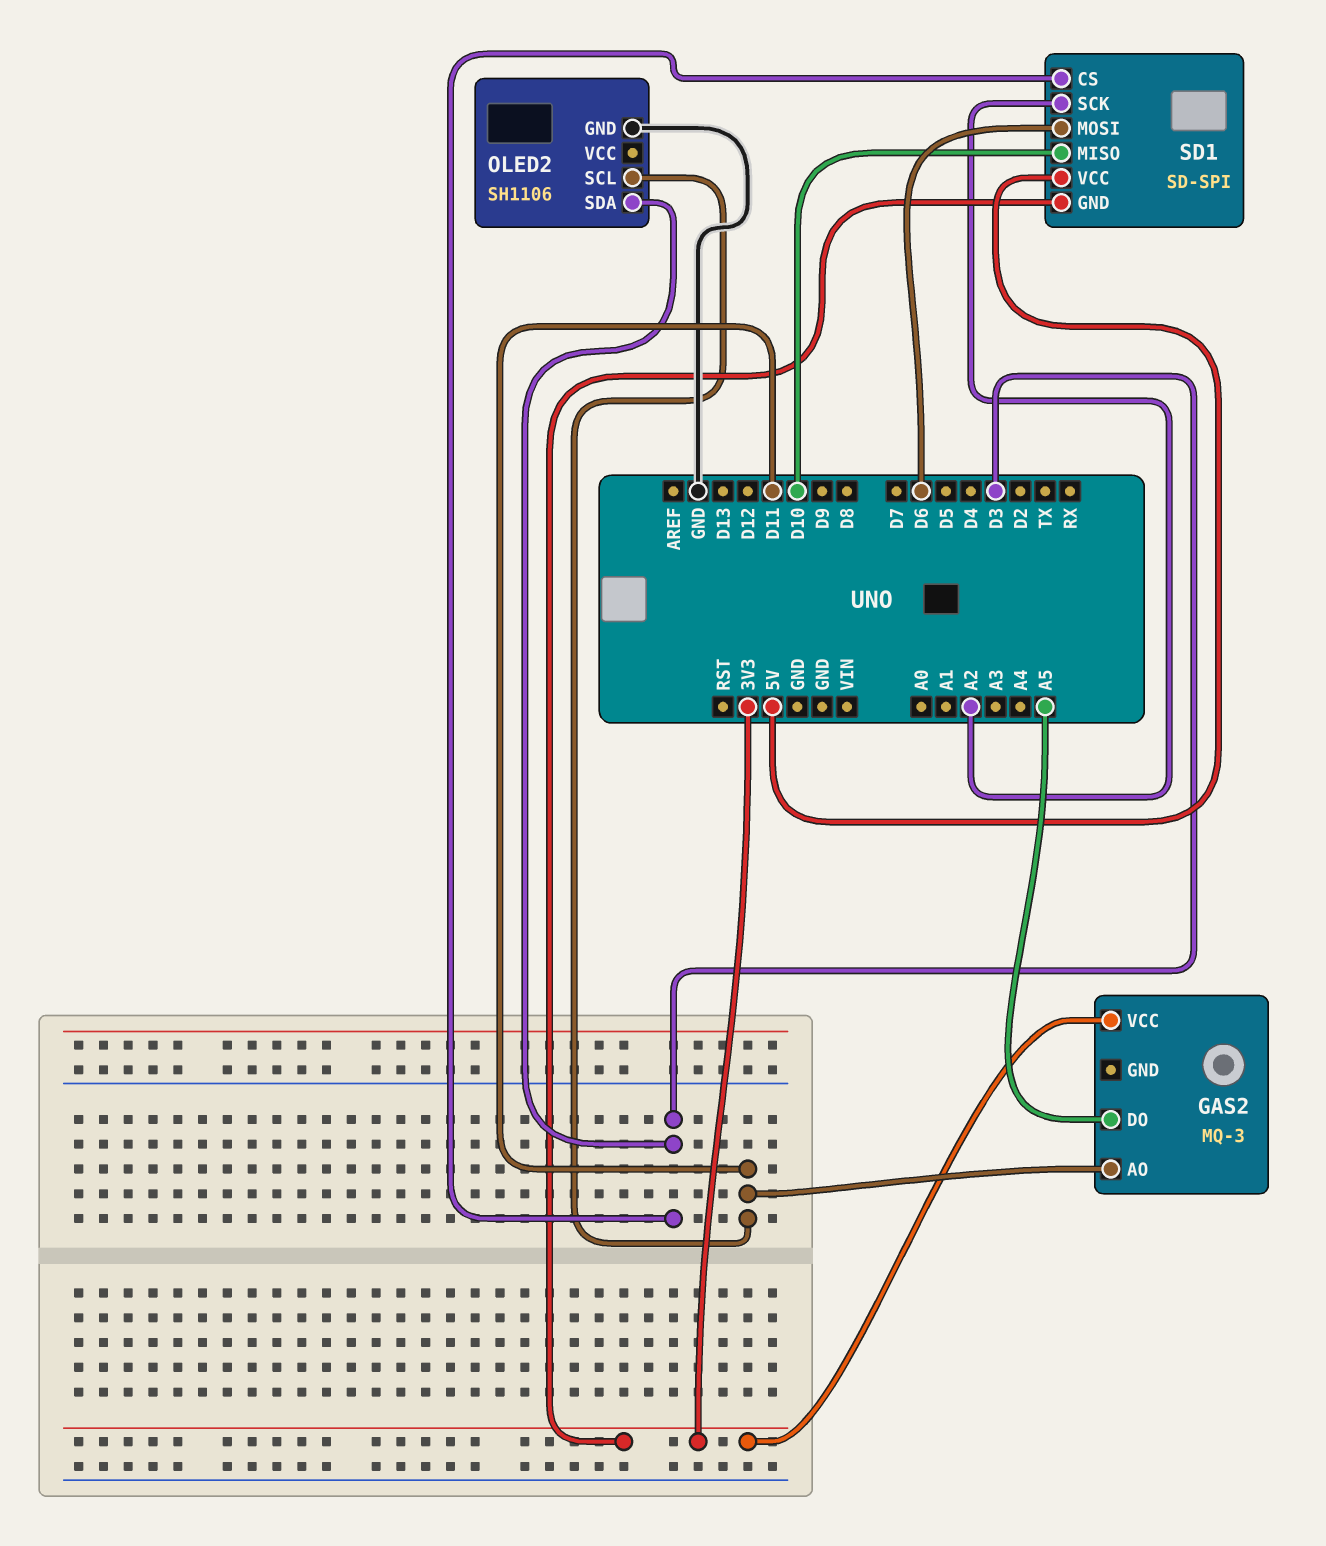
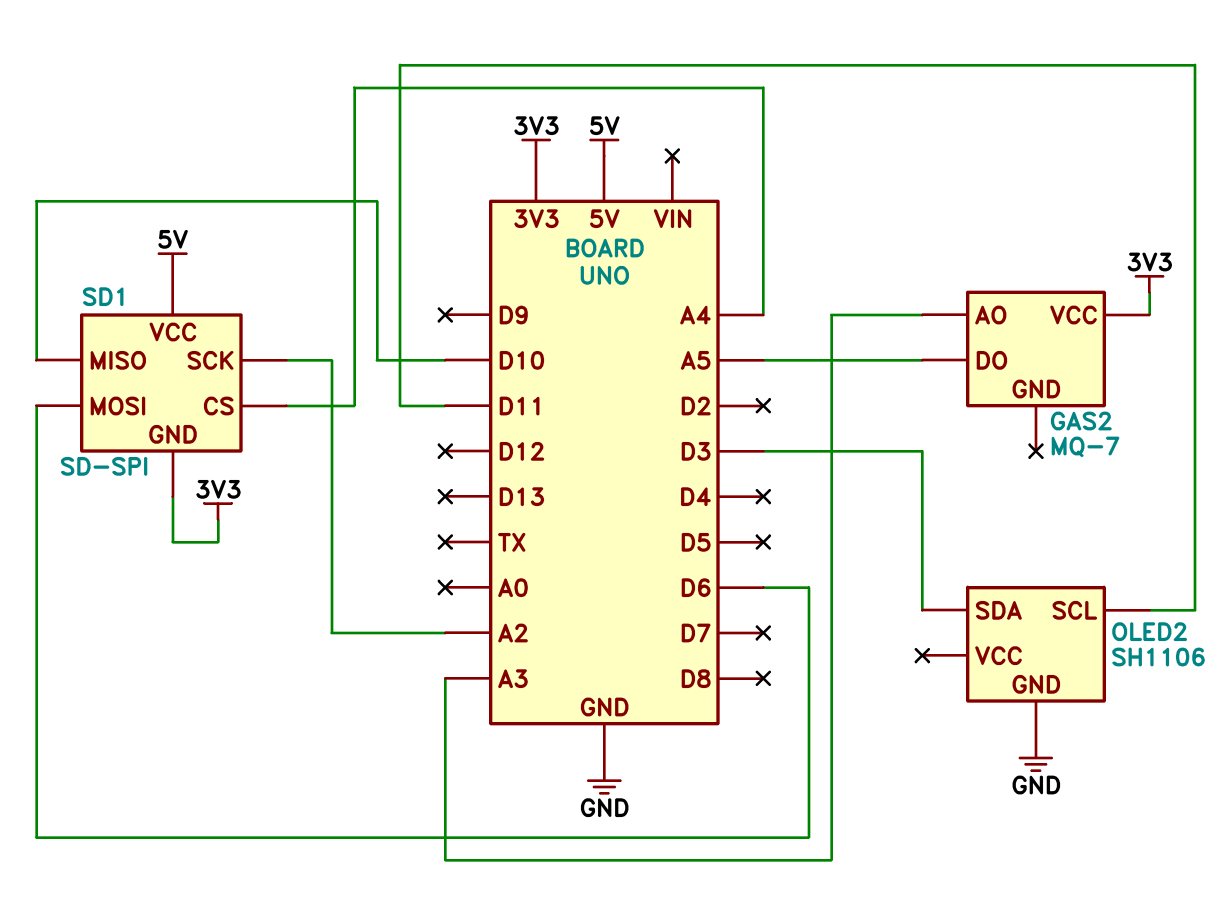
GAS2: MQ-3 -> MQ-7
GAS2 pin AO: D11 -> A3
SD1 pin CS: D3 -> A4

